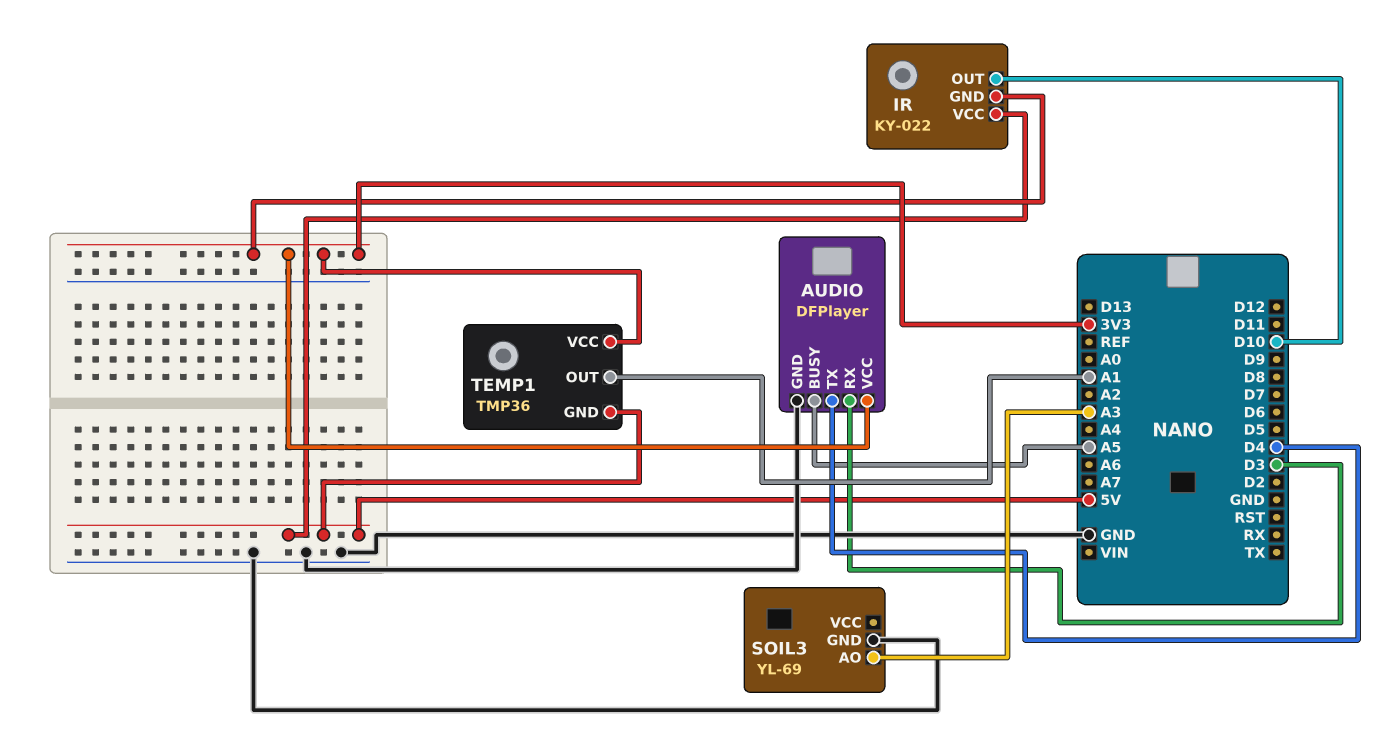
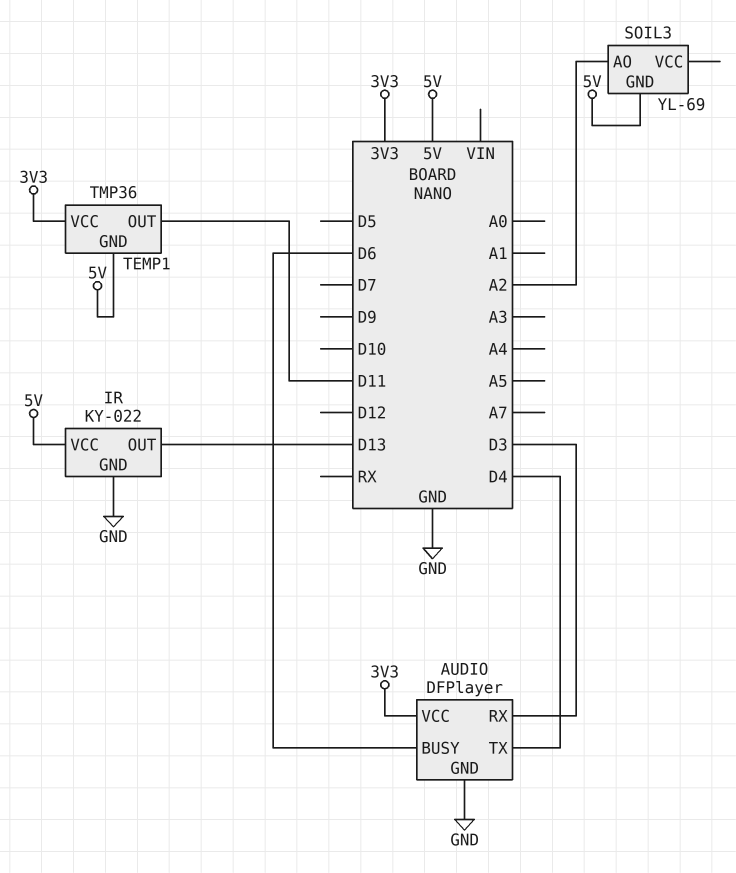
AUDIO pin BUSY: A5 -> D6
IR pin GND: 3V3 -> GND
IR pin OUT: D10 -> D13
SOIL3 pin AO: A3 -> A2
SOIL3 pin GND: GND -> 5V
TEMP1 pin OUT: A1 -> D11

